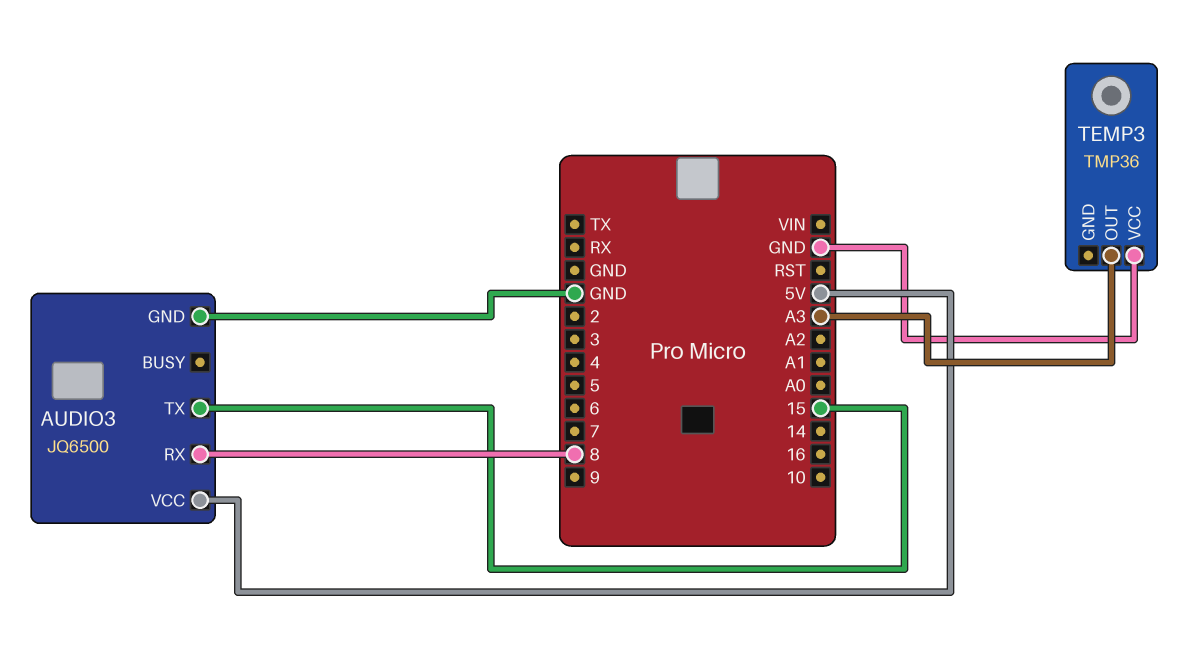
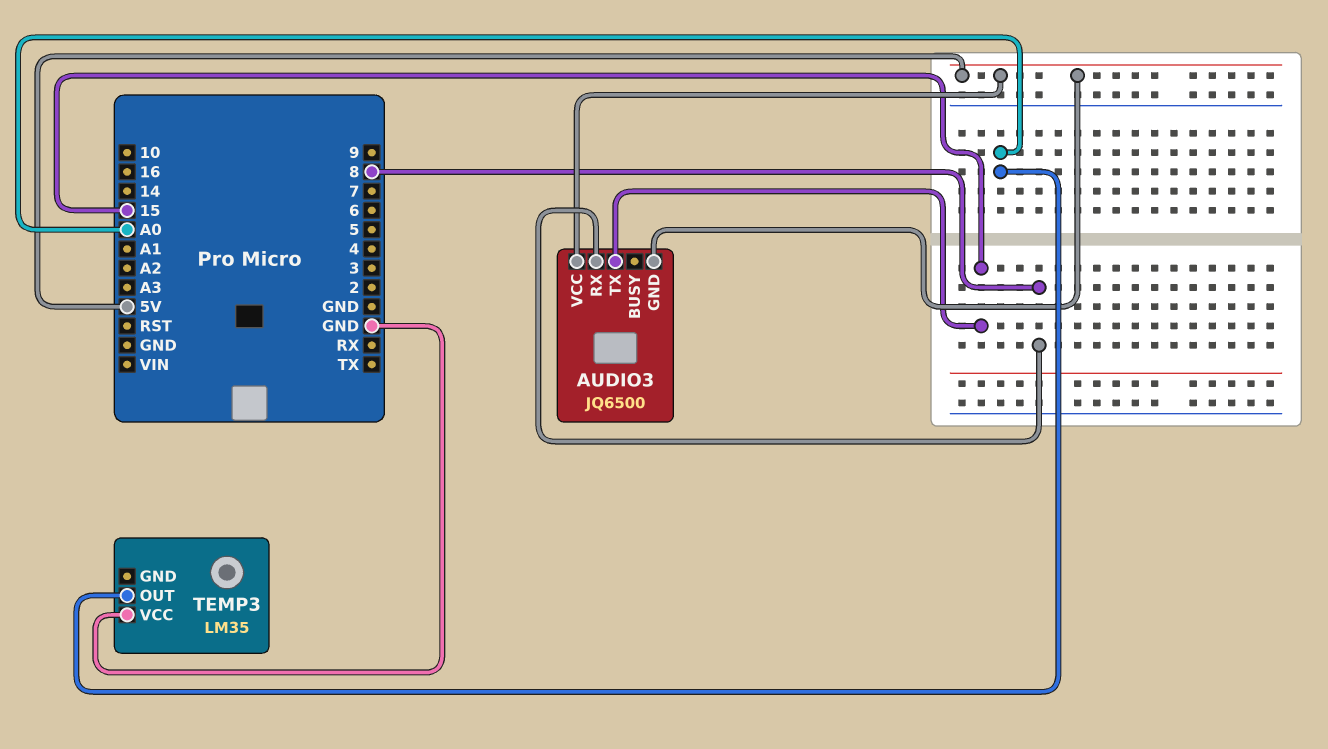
AUDIO3 pin GND: GND -> 5V
TEMP3: TMP36 -> LM35
TEMP3 pin OUT: A3 -> A0

